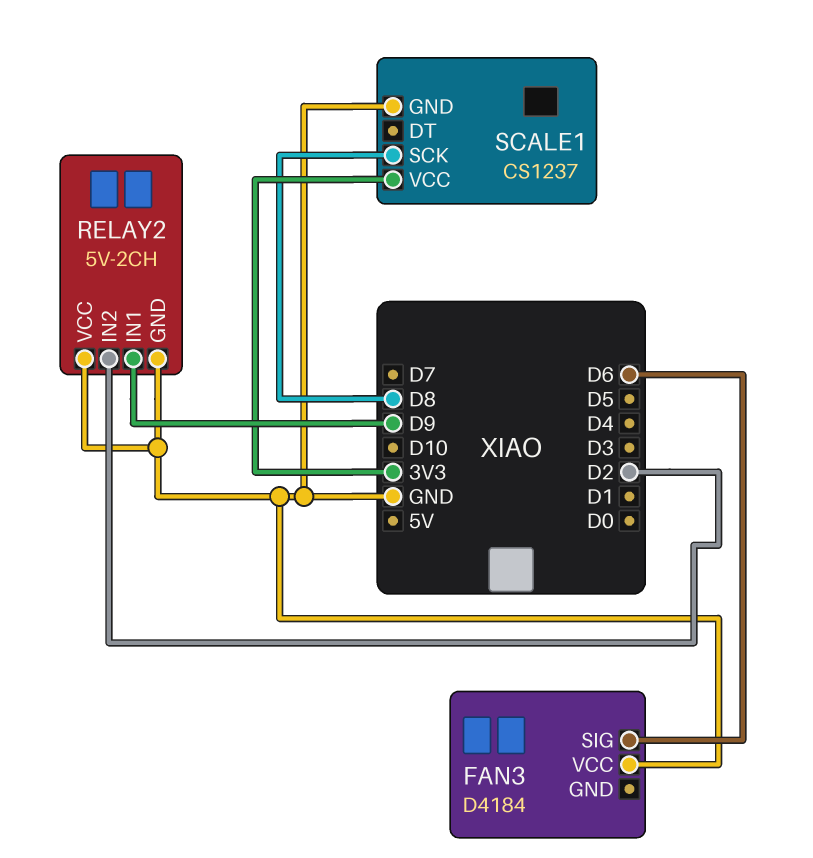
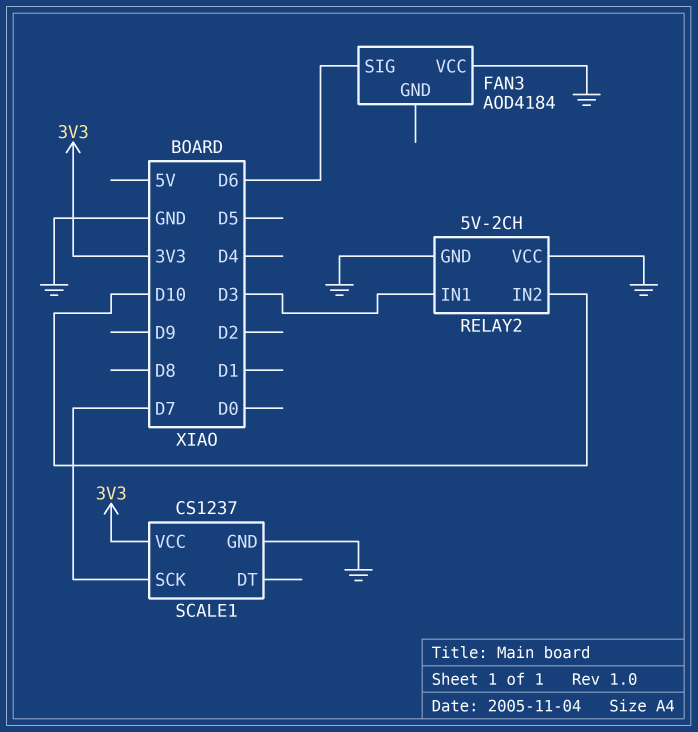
FAN3: D4184 -> AOD4184
RELAY2 pin IN1: D9 -> D3
RELAY2 pin IN2: D2 -> D10
SCALE1 pin SCK: D8 -> D7

